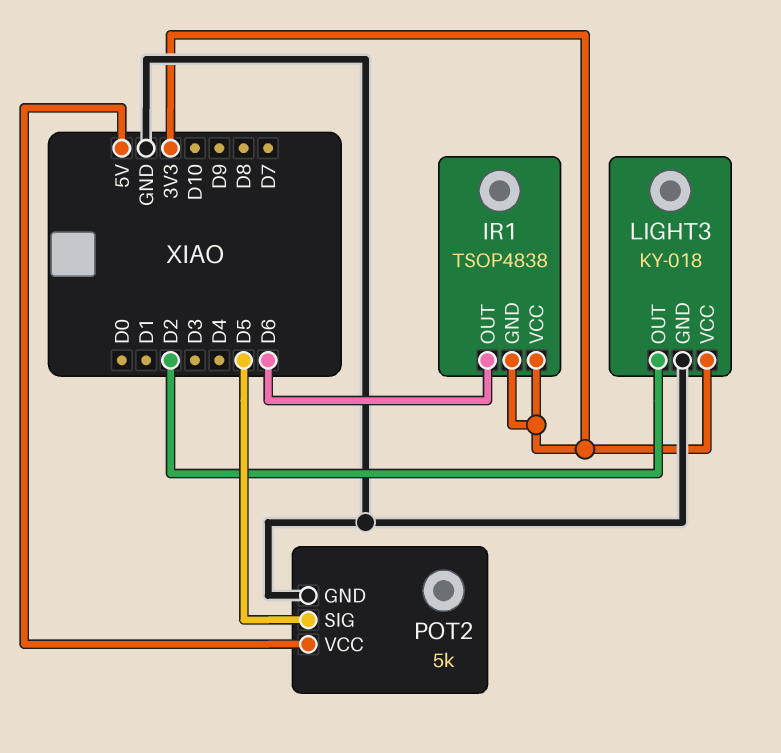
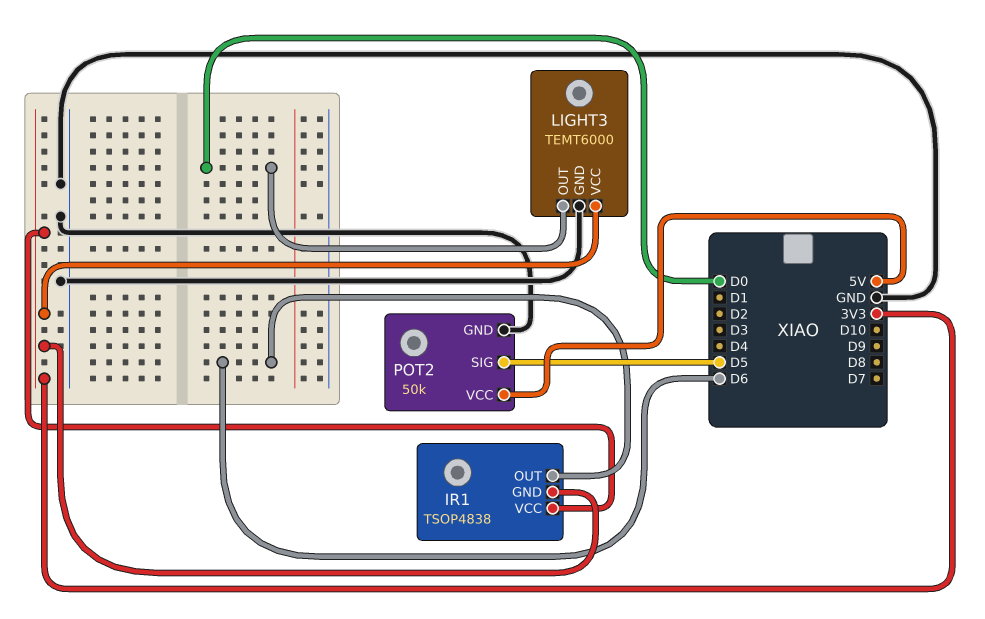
LIGHT3: KY-018 -> TEMT6000
LIGHT3 pin OUT: D2 -> D0
POT2: 5k -> 50k

